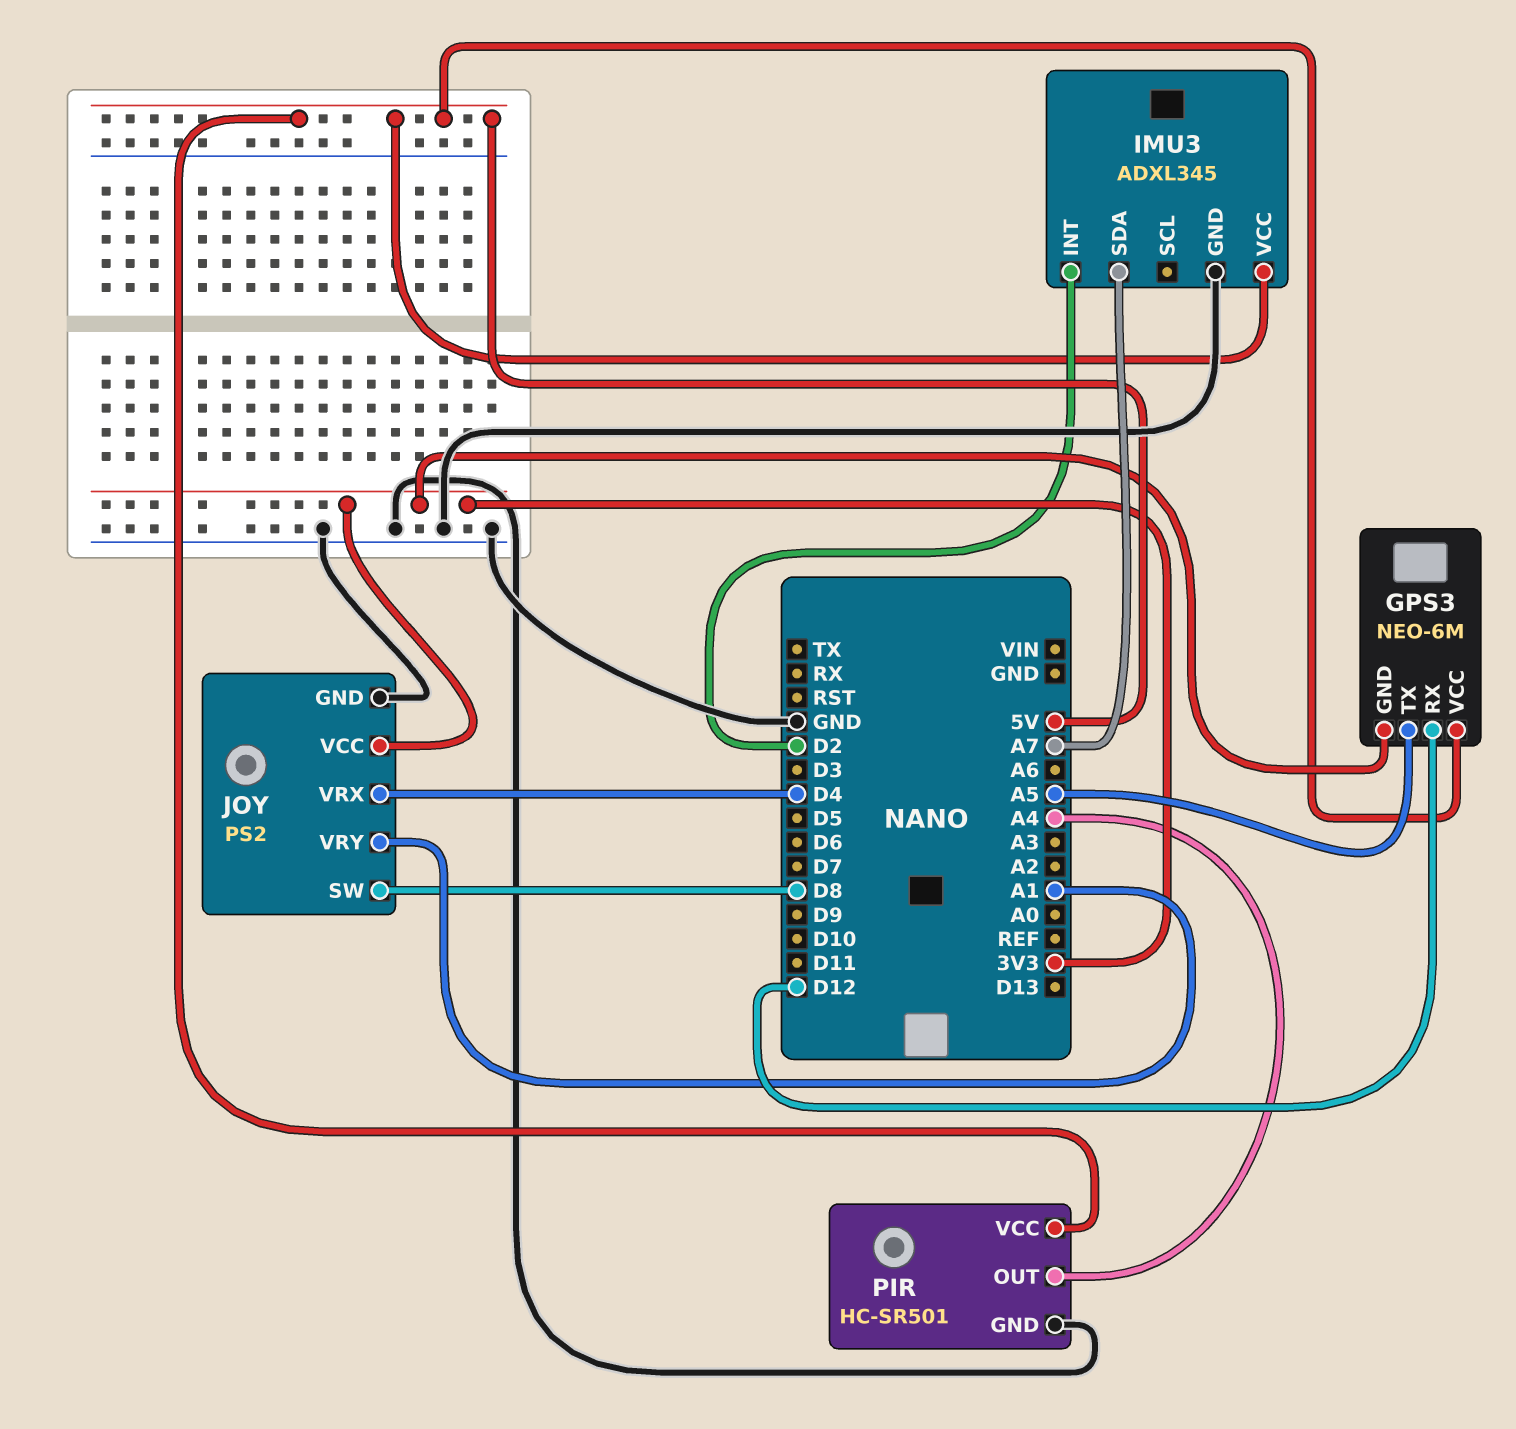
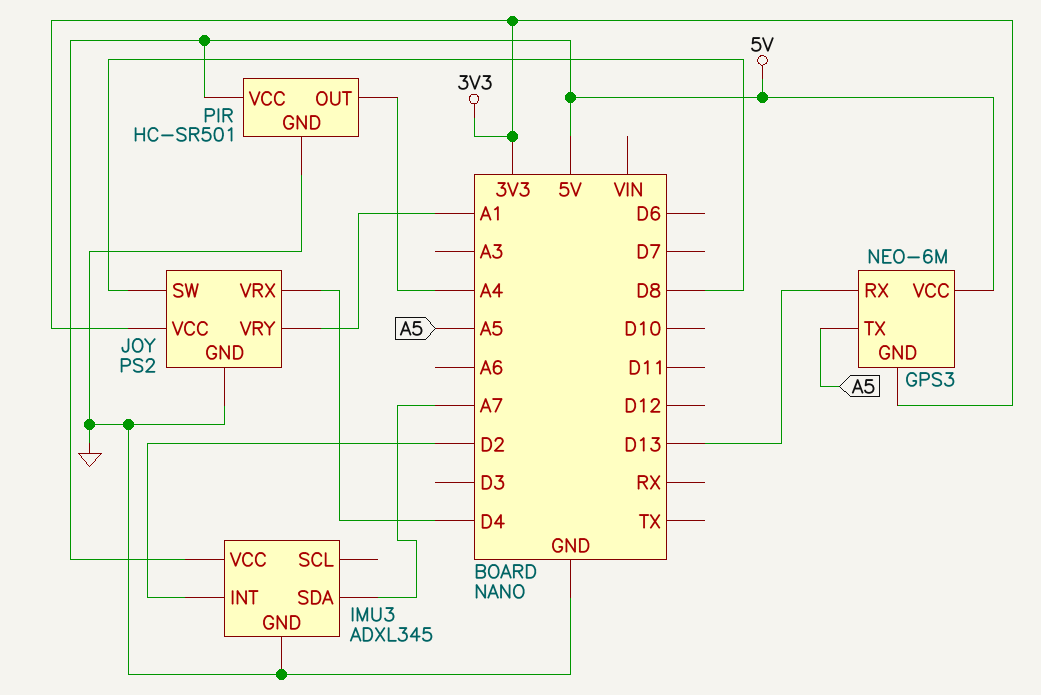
GPS3 pin RX: D12 -> D13

